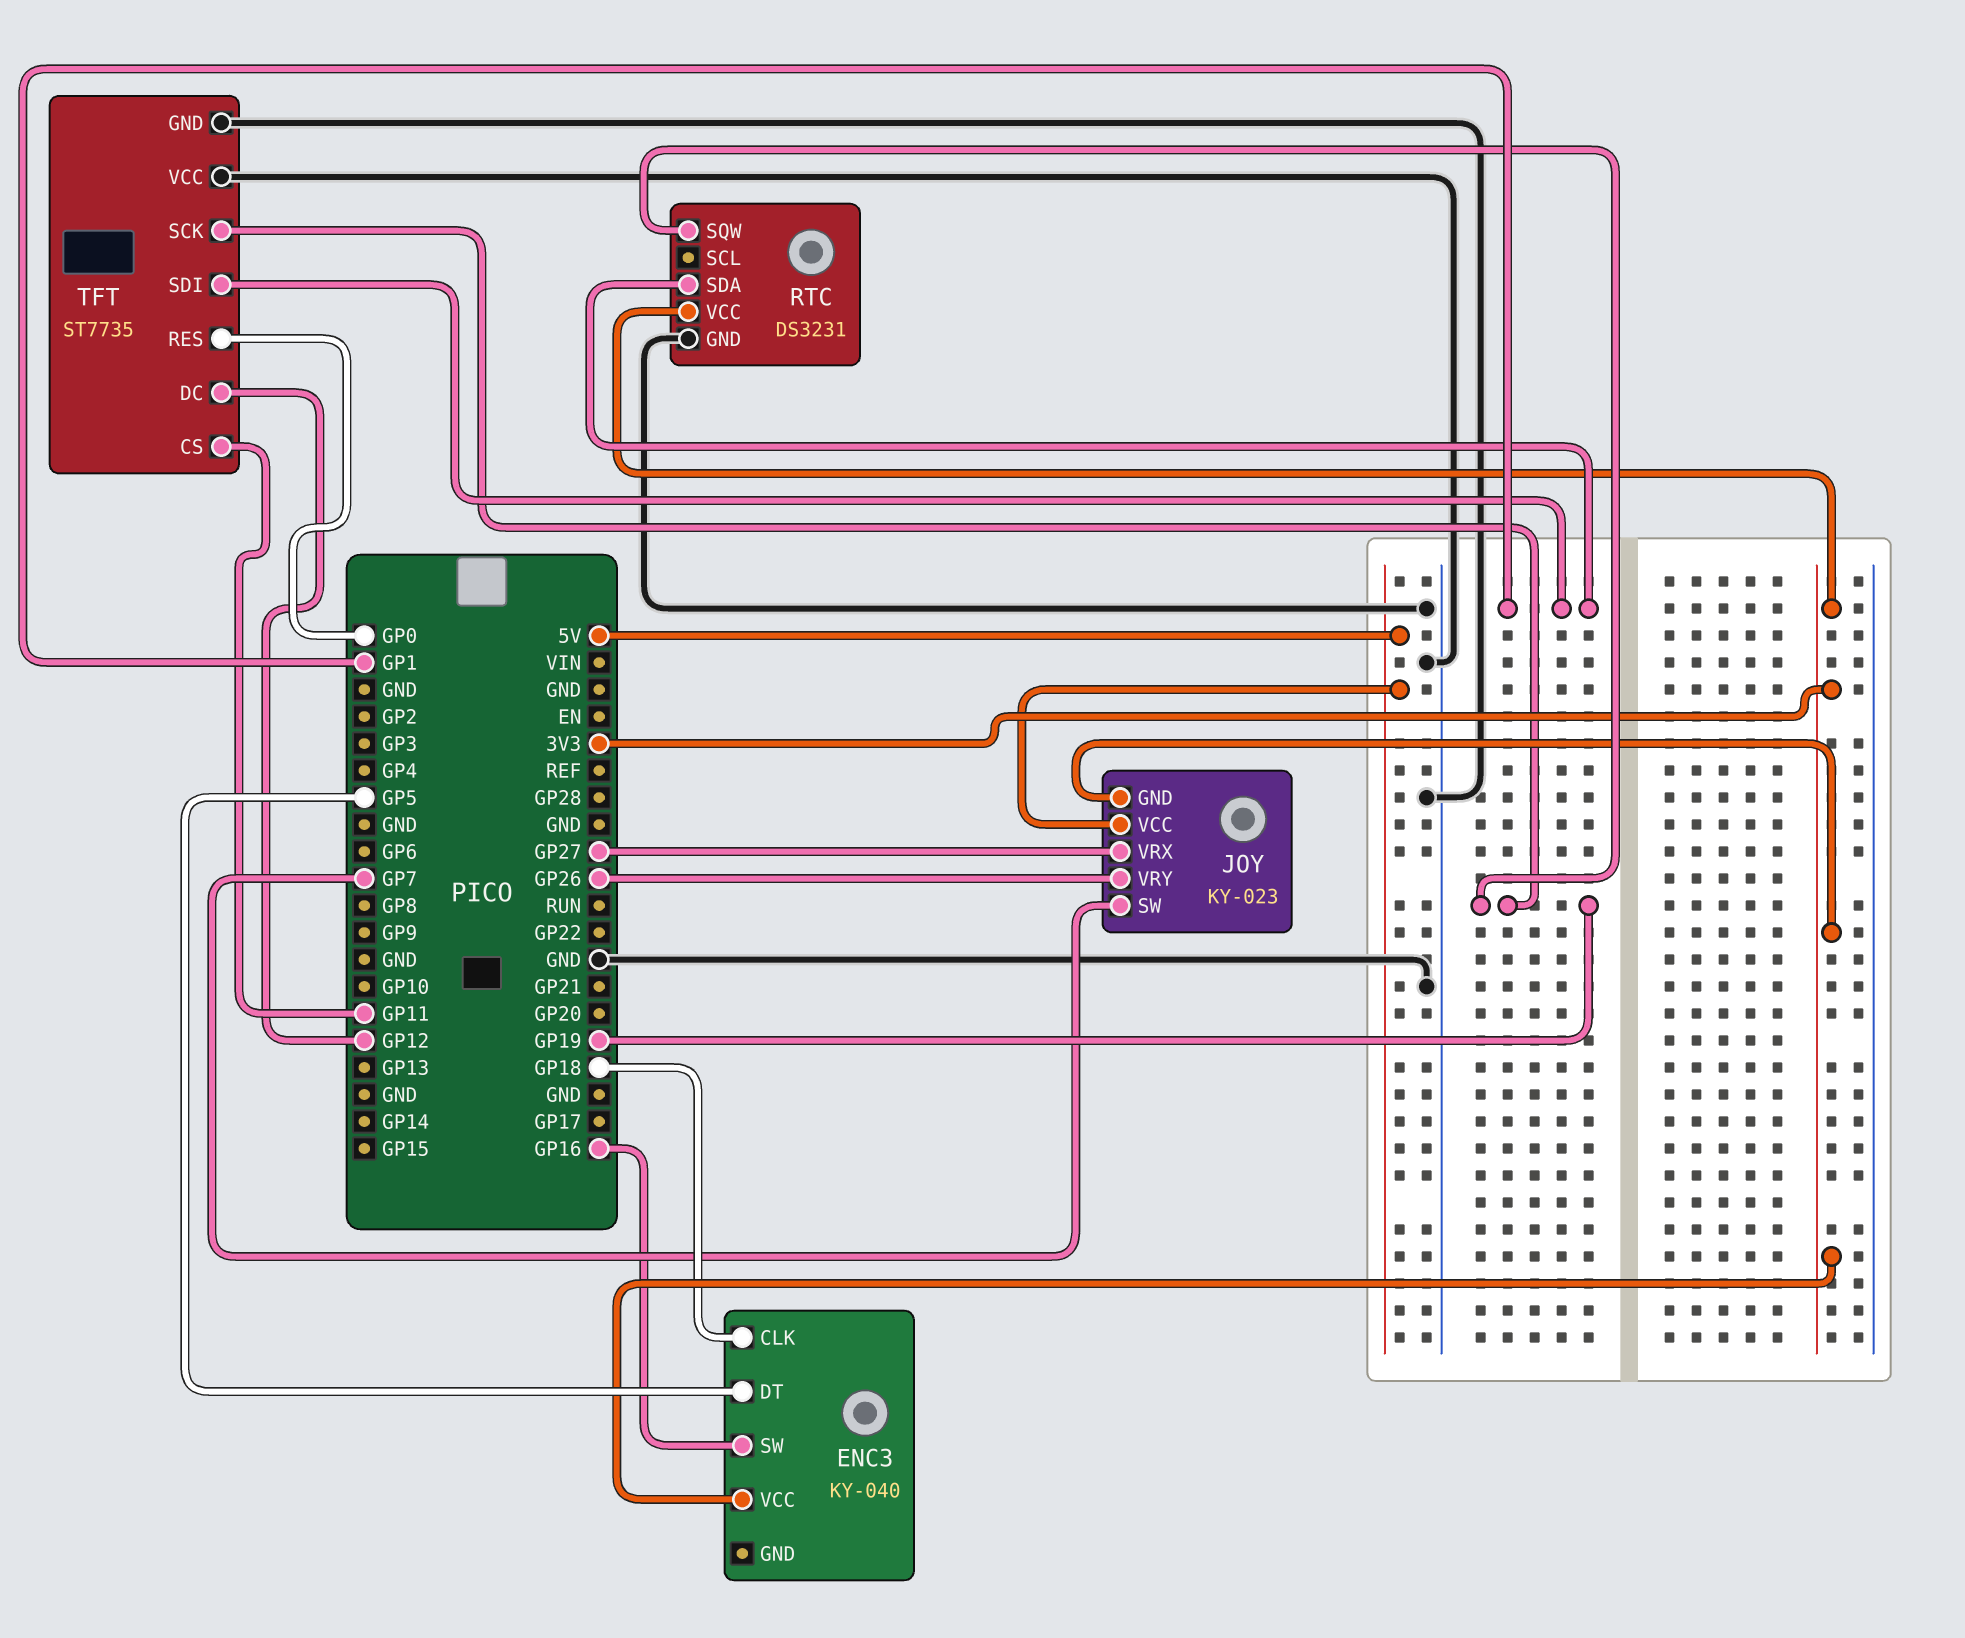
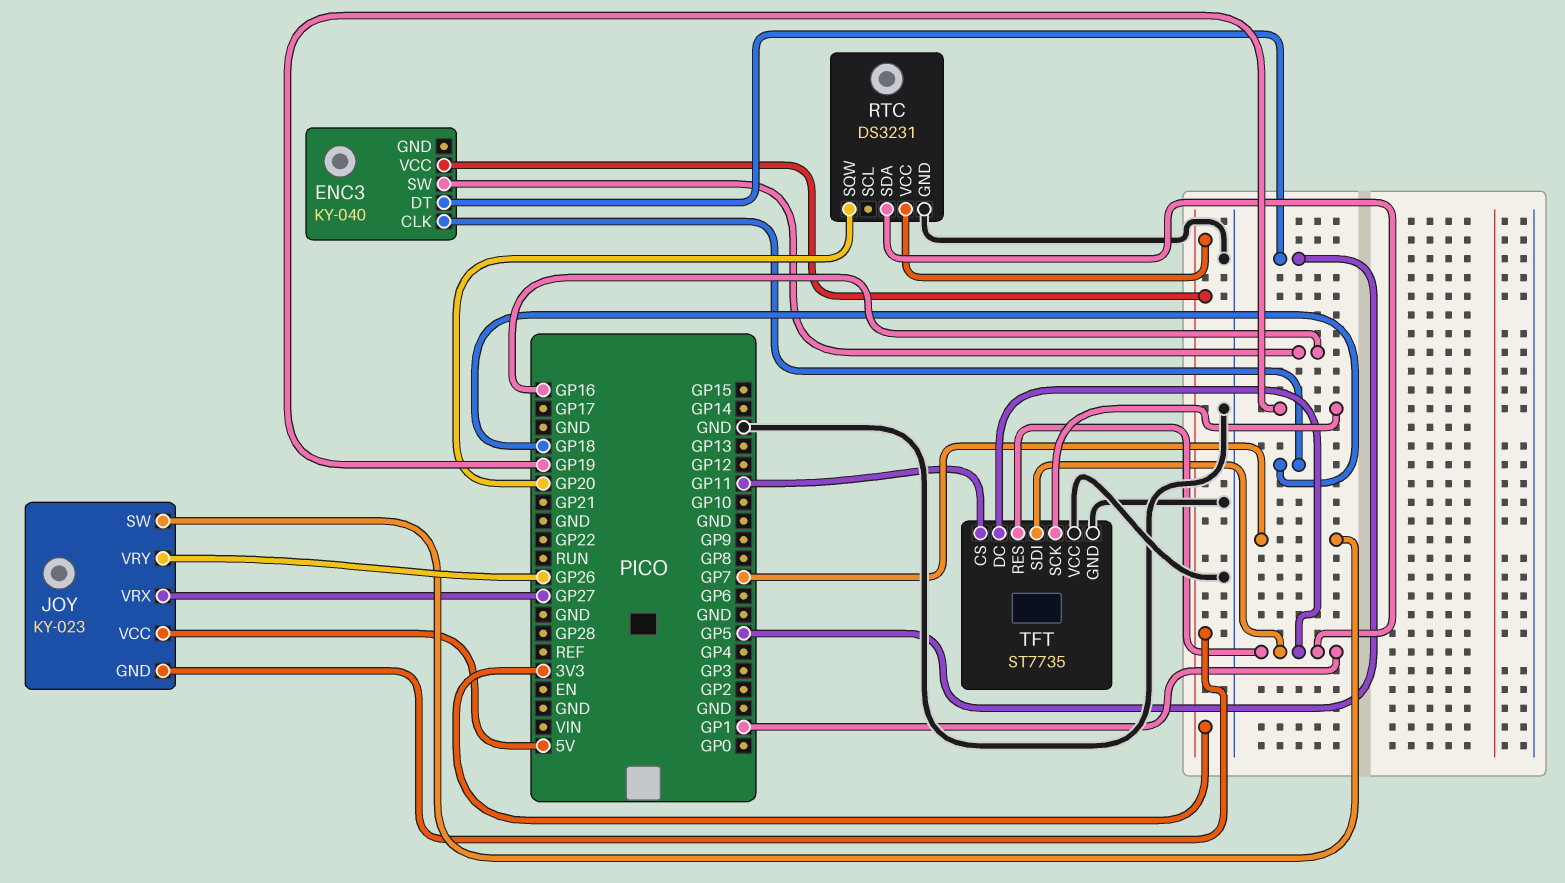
RTC pin SQW: GP19 -> GP20
TFT pin DC: GP12 -> GP1
TFT pin RES: GP0 -> GP1

